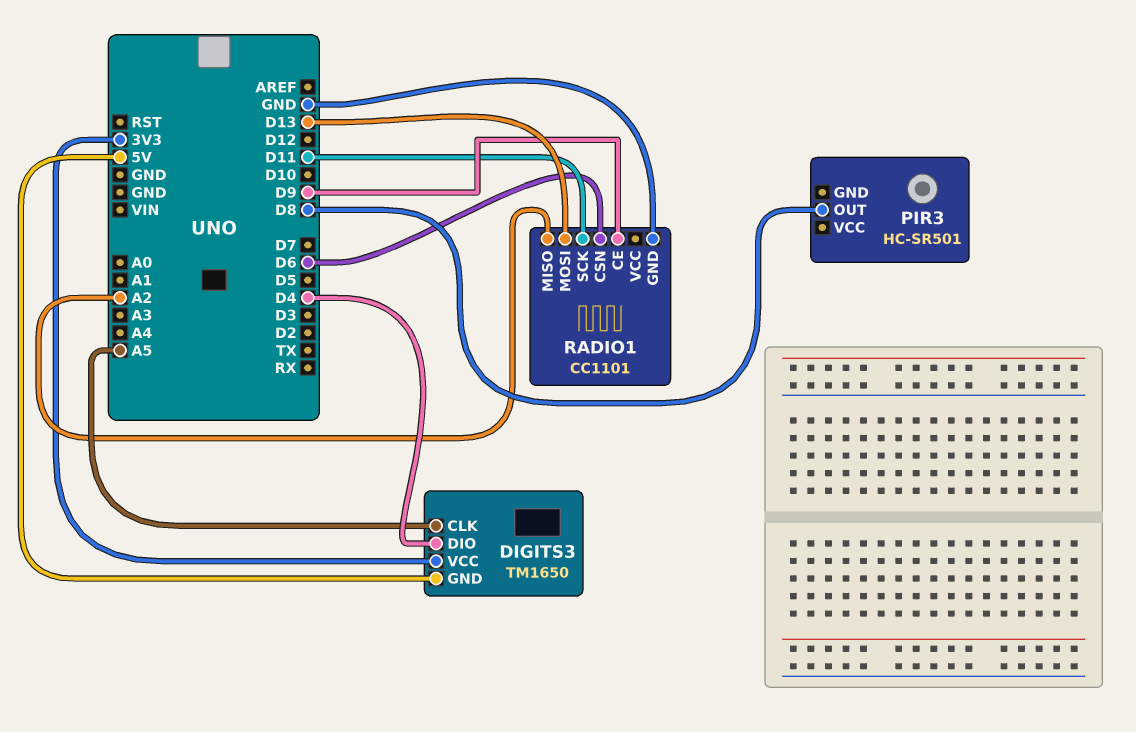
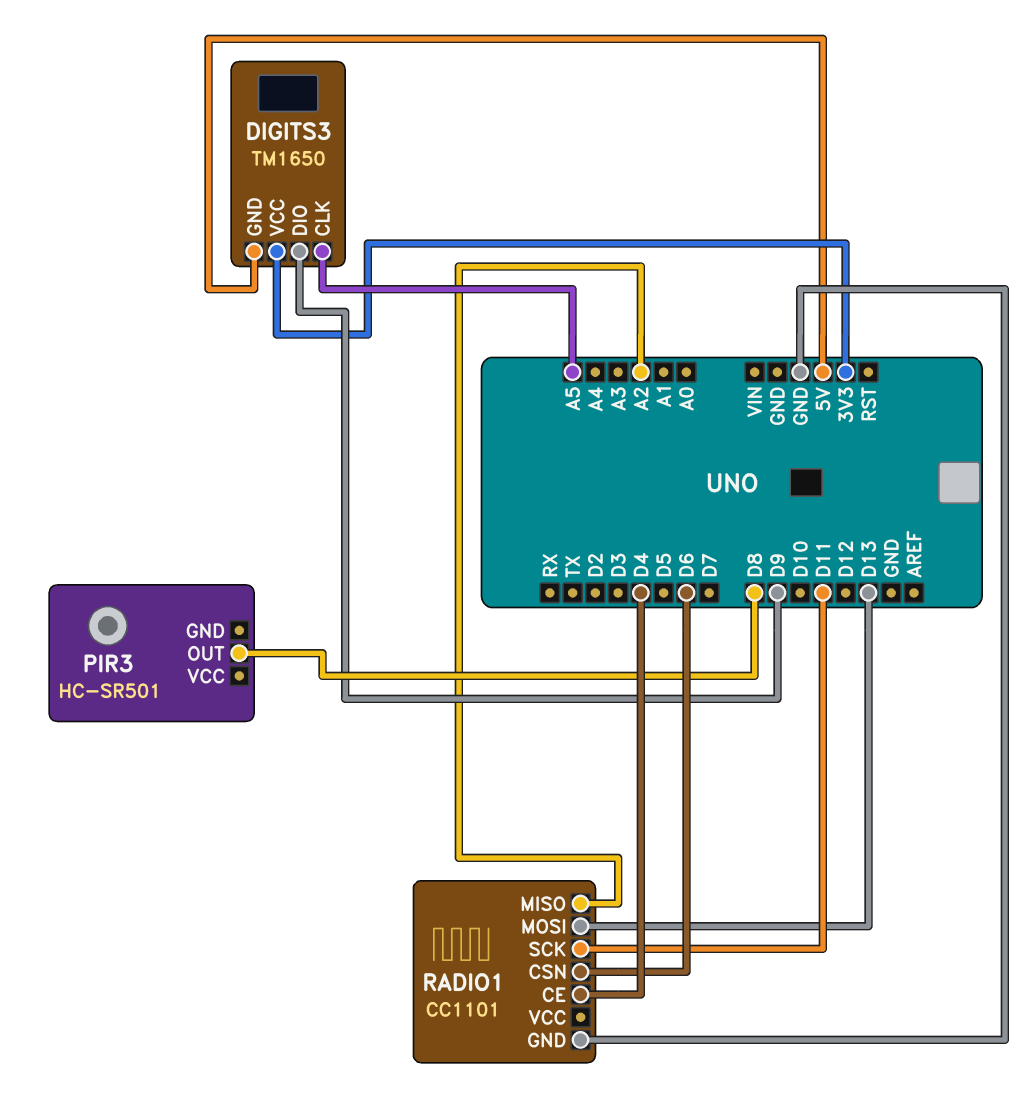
DIGITS3 pin DIO: D4 -> D9
RADIO1 pin CE: D9 -> D4

